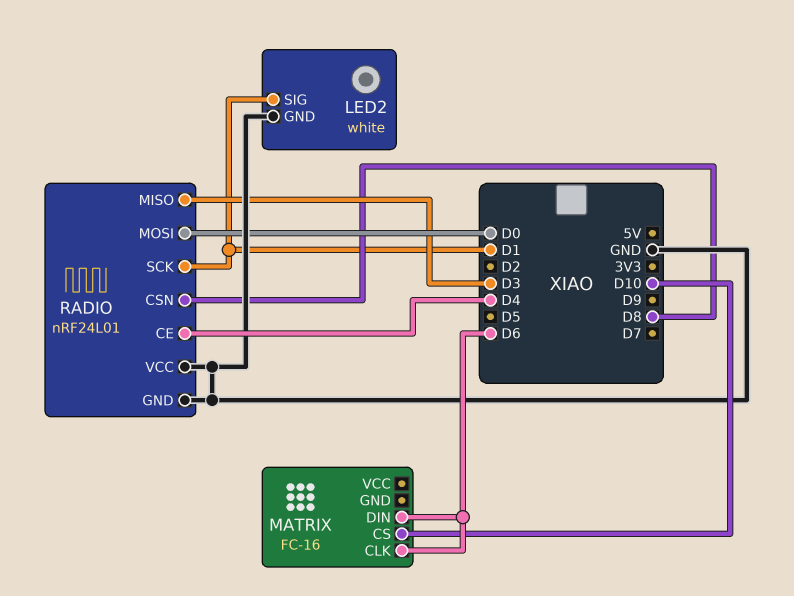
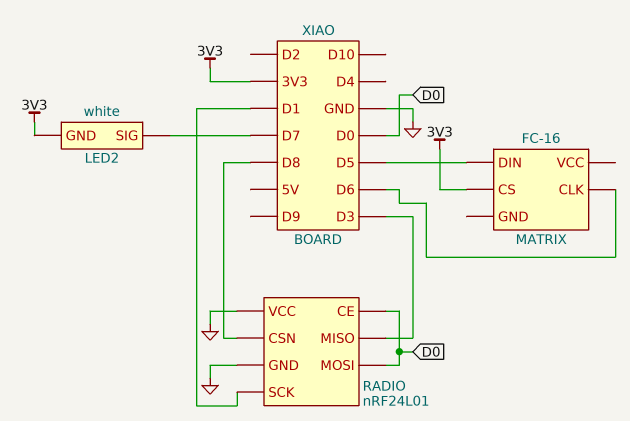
LED2 pin GND: GND -> 3V3
LED2 pin SIG: D1 -> D7
MATRIX pin CS: D10 -> 3V3
MATRIX pin DIN: D6 -> D5
RADIO pin CE: D4 -> D0

